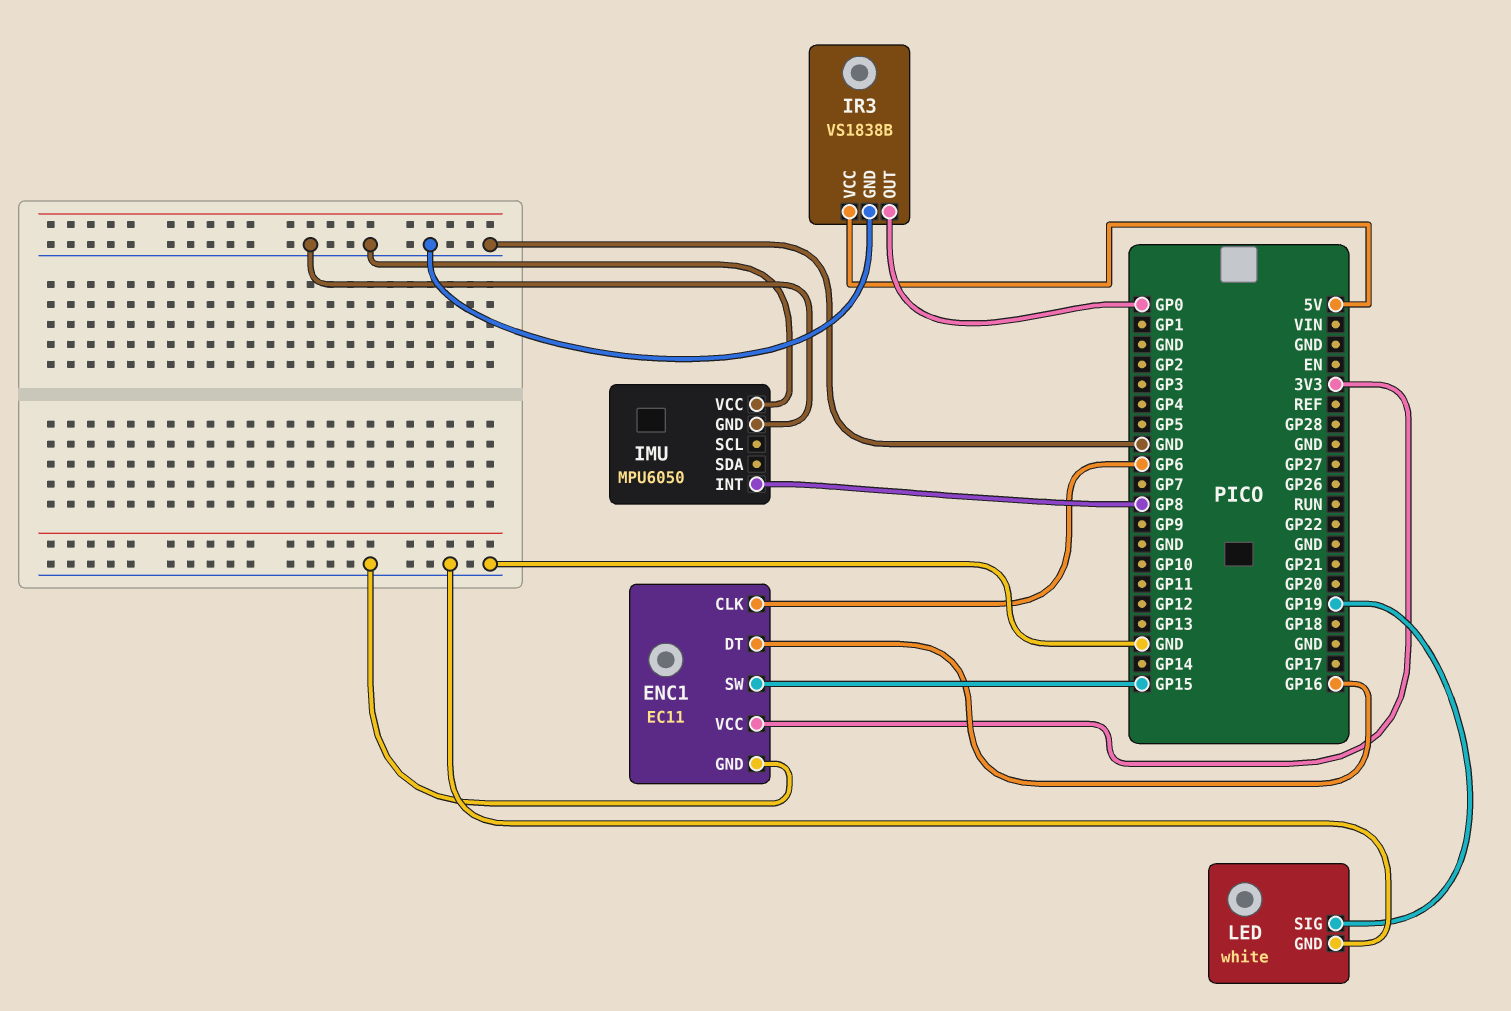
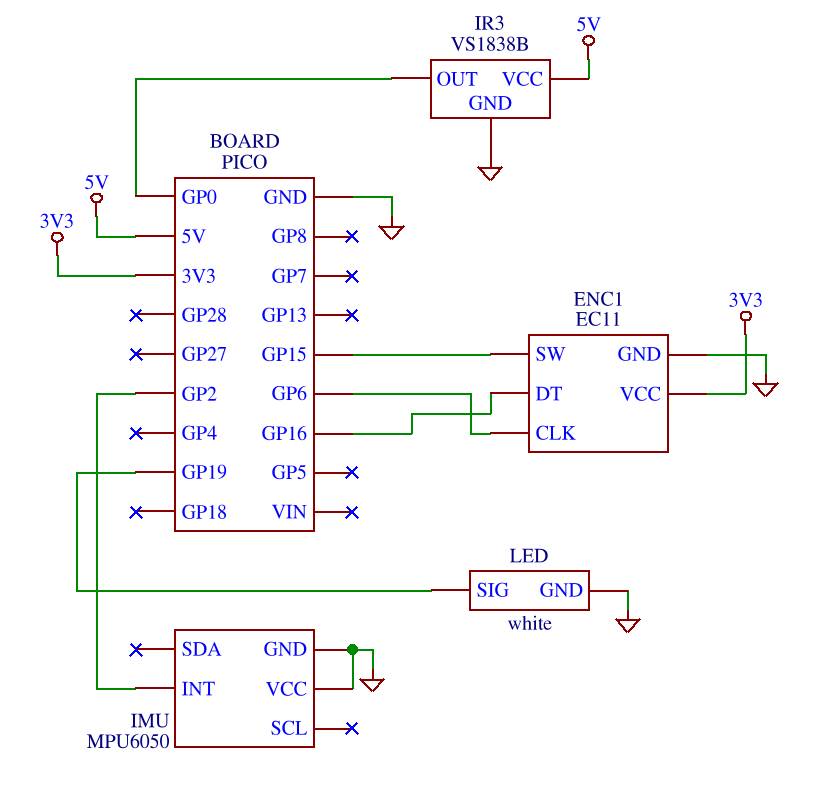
IMU pin INT: GP8 -> GP2

